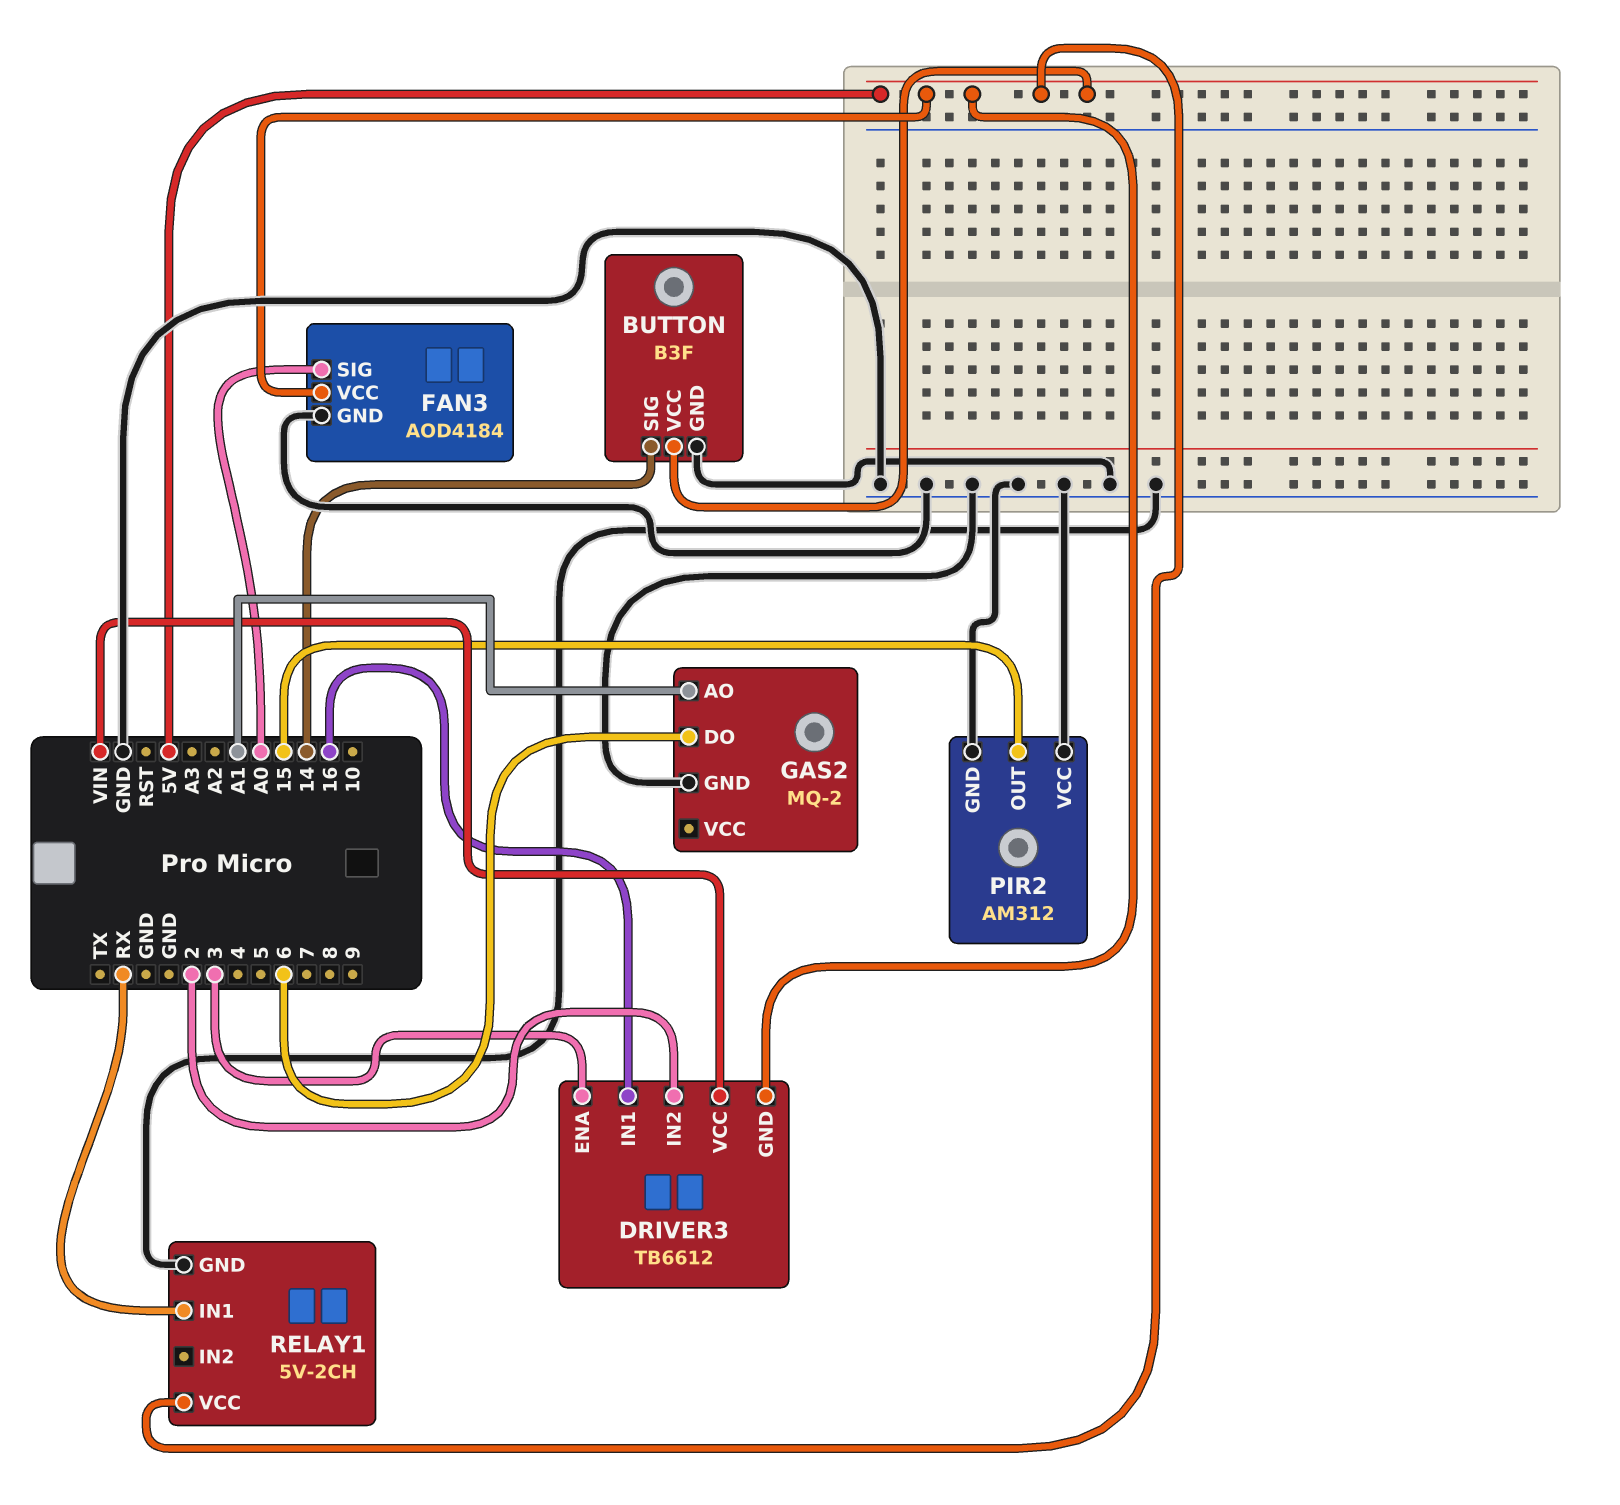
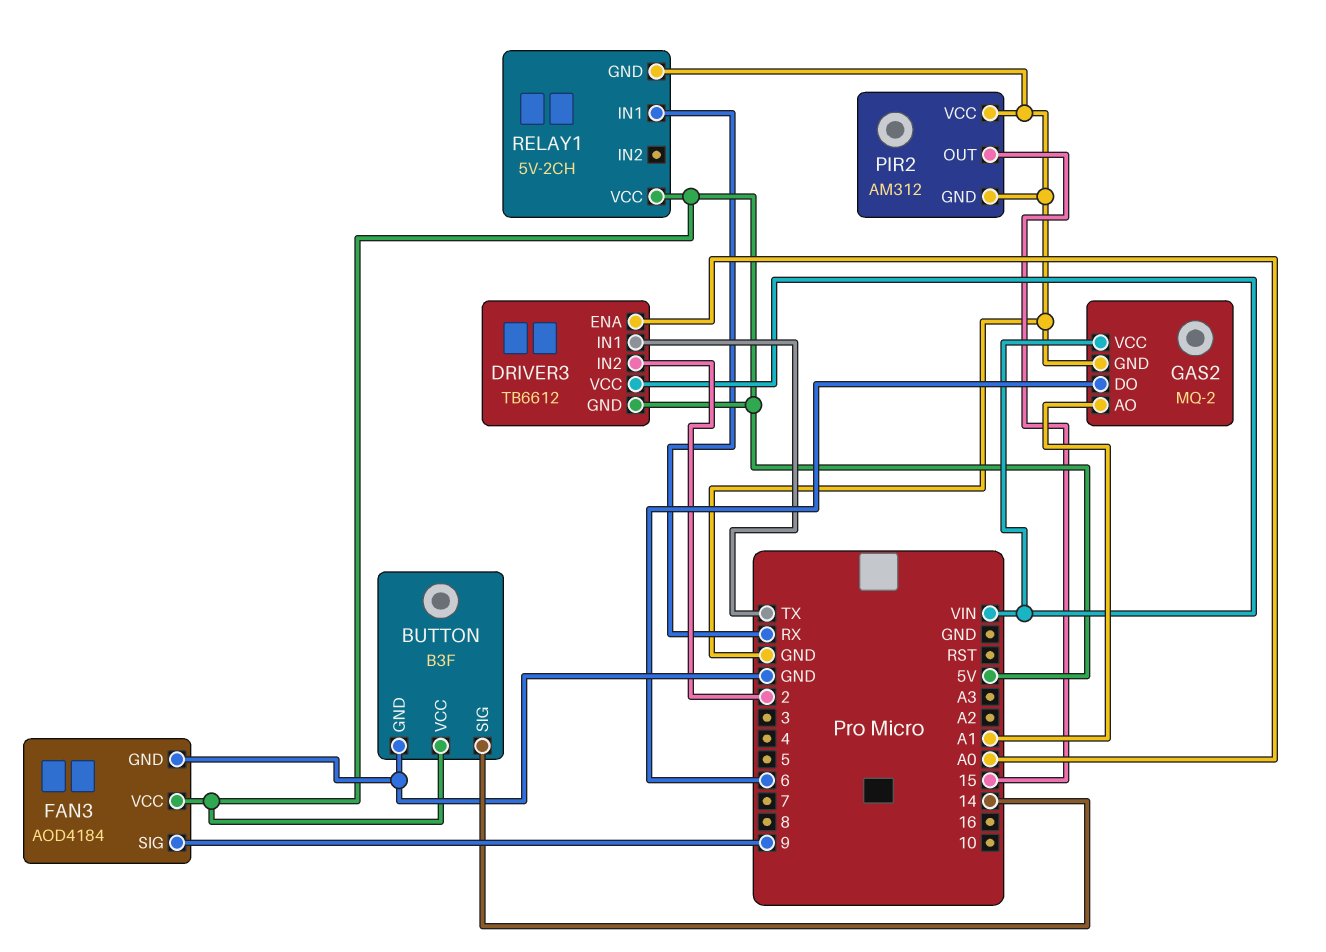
DRIVER3 pin ENA: 3 -> A0
DRIVER3 pin IN1: 16 -> TX
FAN3 pin SIG: A0 -> 9
GAS2 pin VCC: none -> VIN

